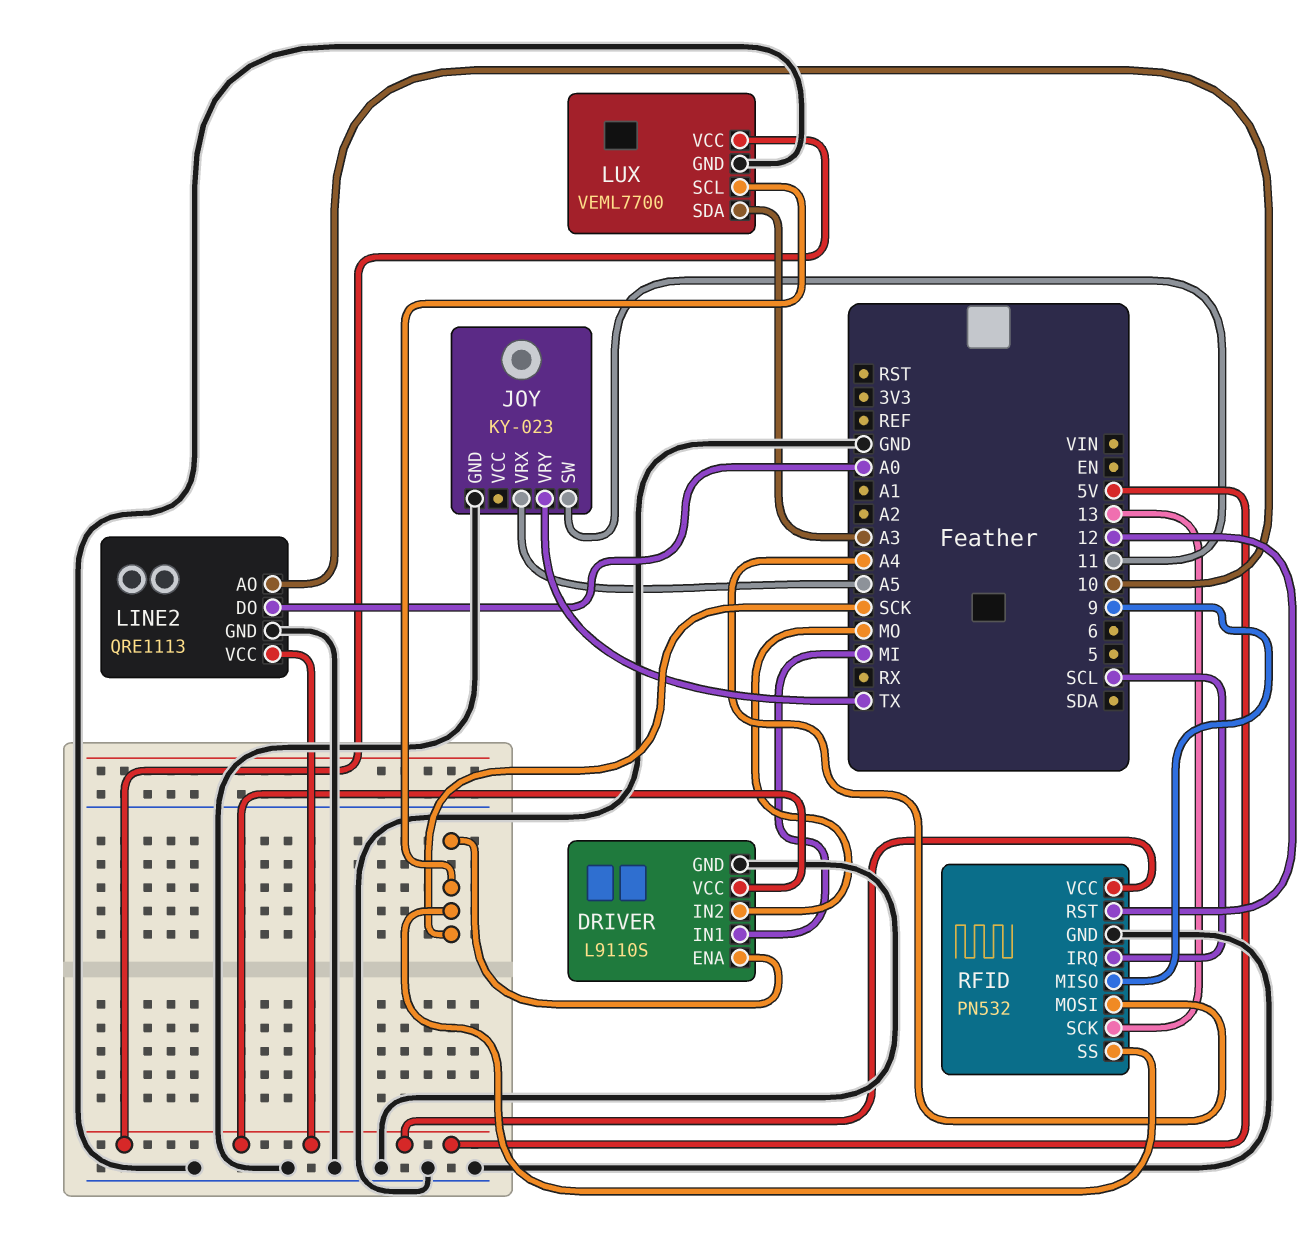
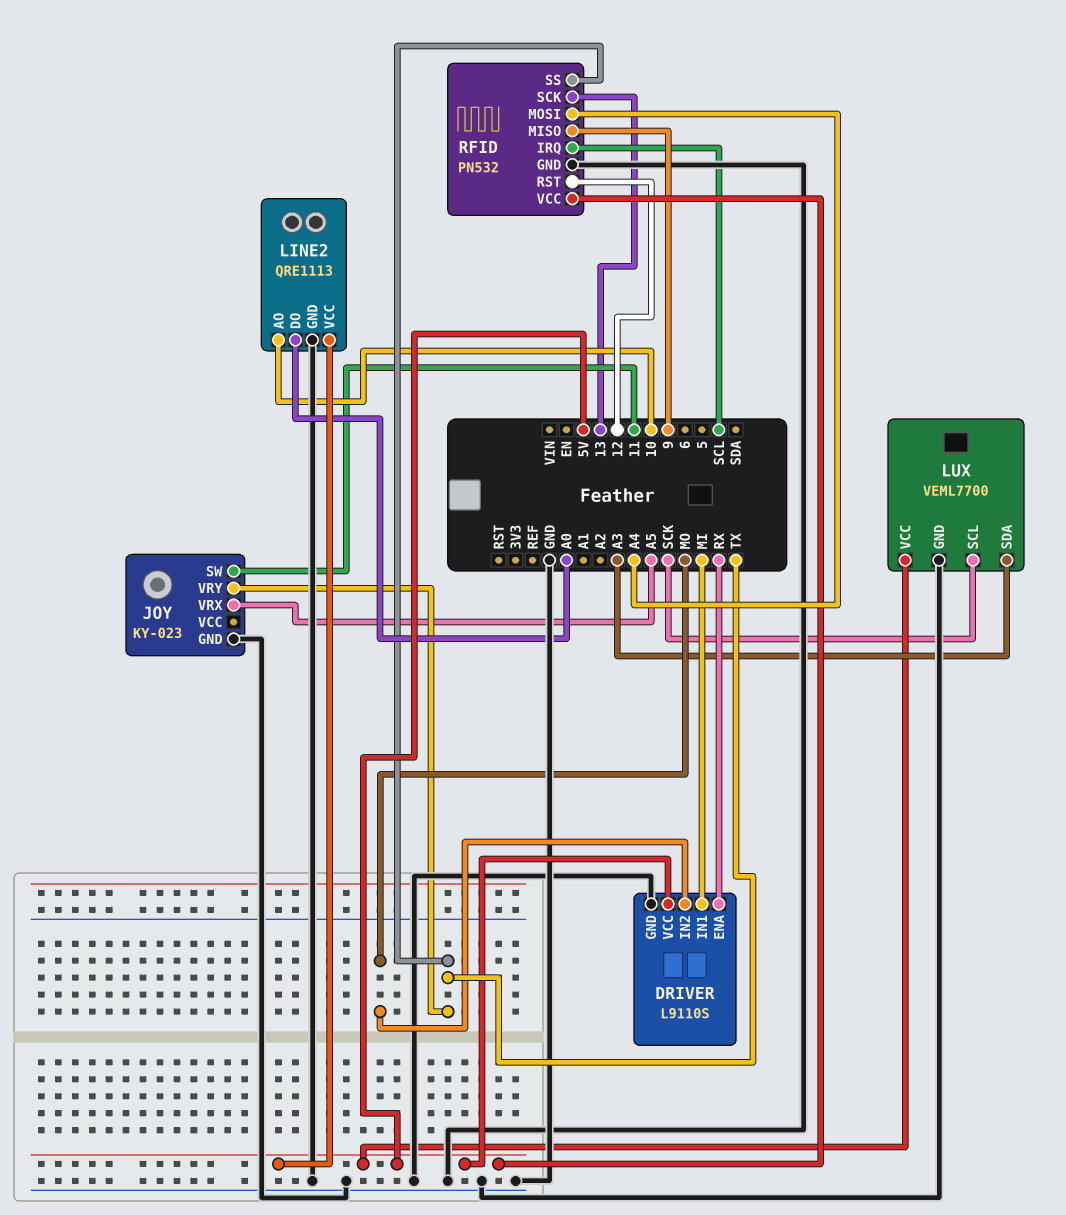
DRIVER pin ENA: SCK -> RX
RFID pin SS: SCK -> TX

